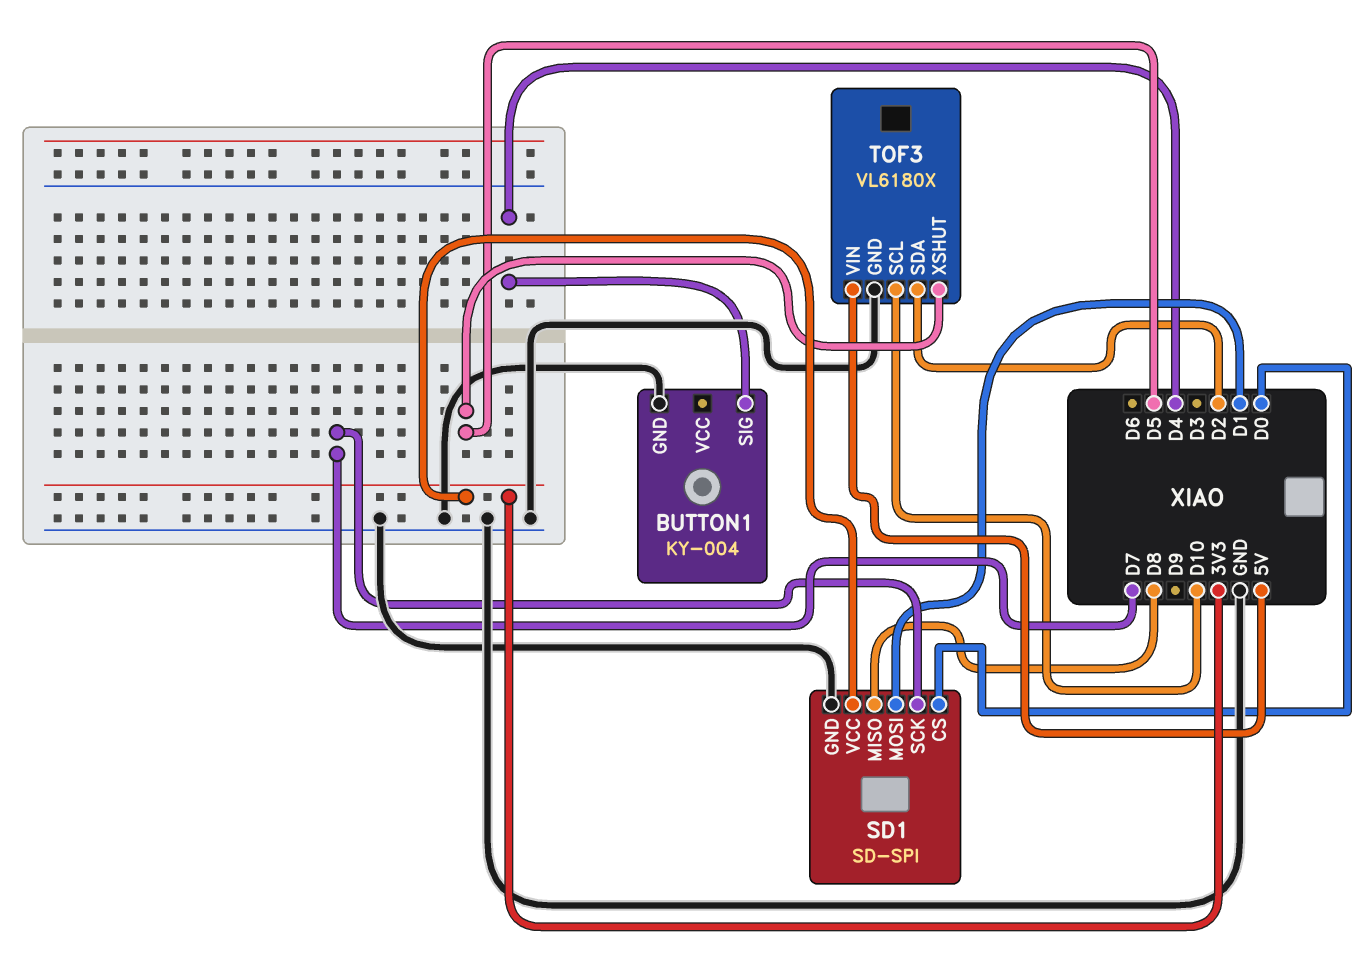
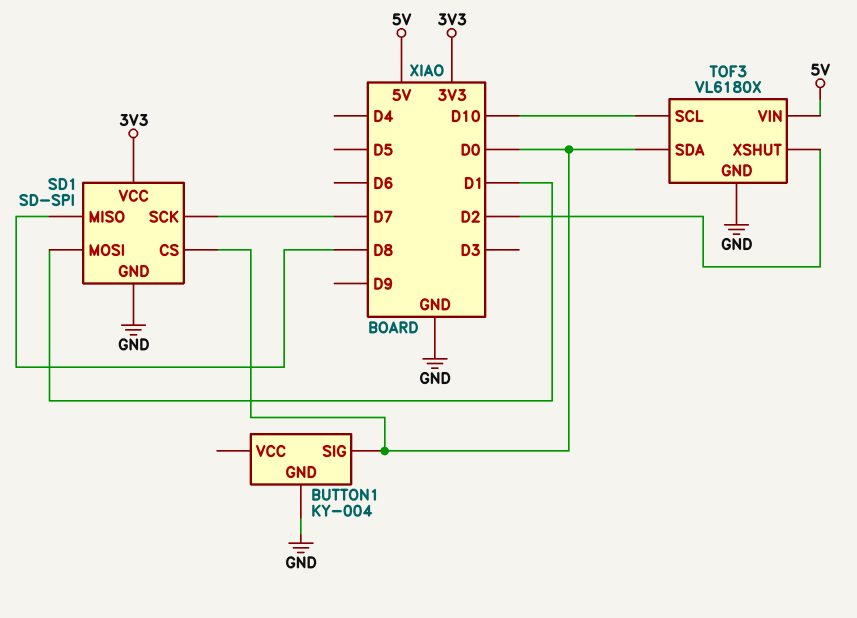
BUTTON1 pin SIG: D4 -> D0
TOF3 pin SDA: D2 -> D0
TOF3 pin XSHUT: D5 -> D2

